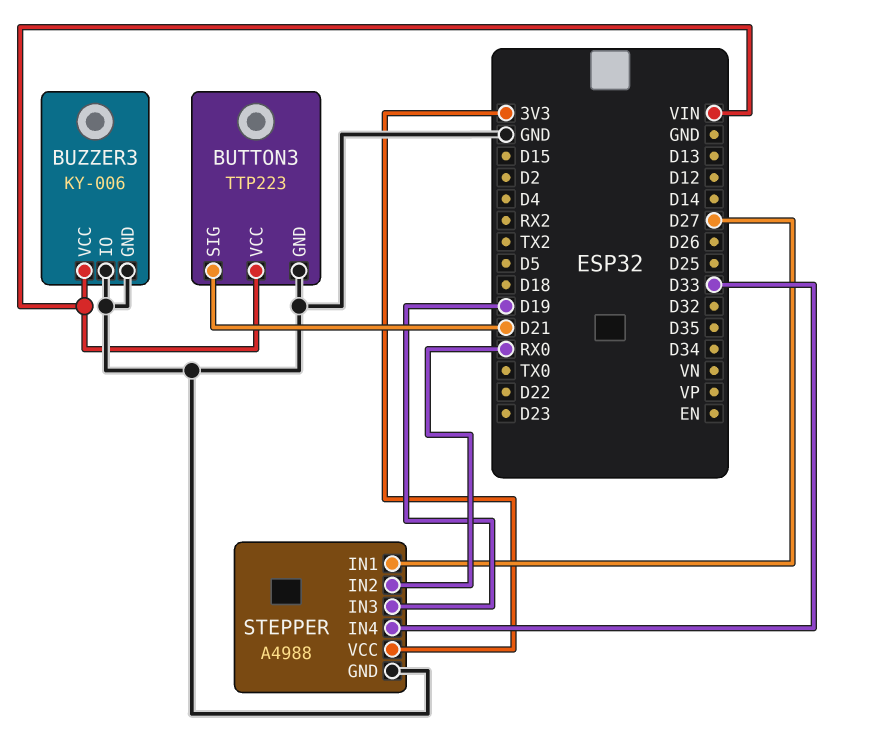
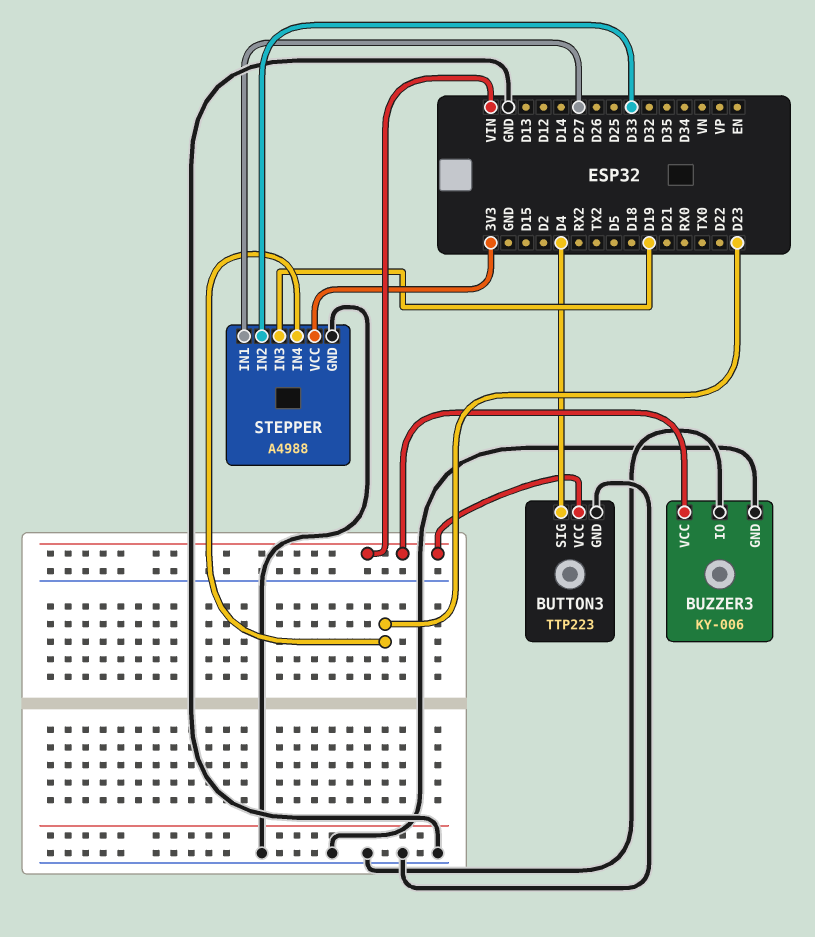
BUTTON3 pin SIG: D21 -> D4
STEPPER pin IN2: RX0 -> D33
STEPPER pin IN4: D33 -> D23

